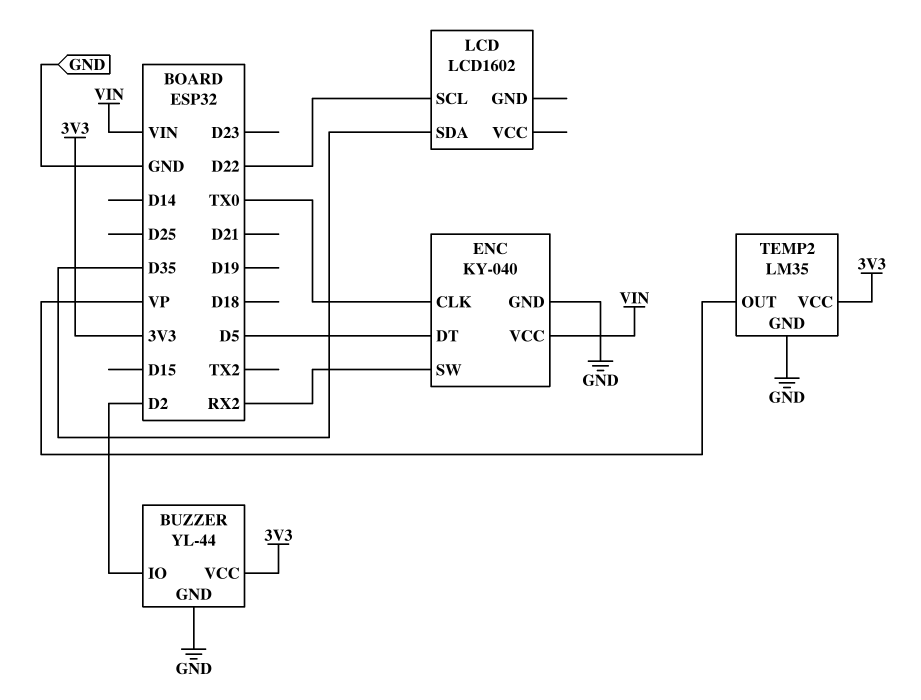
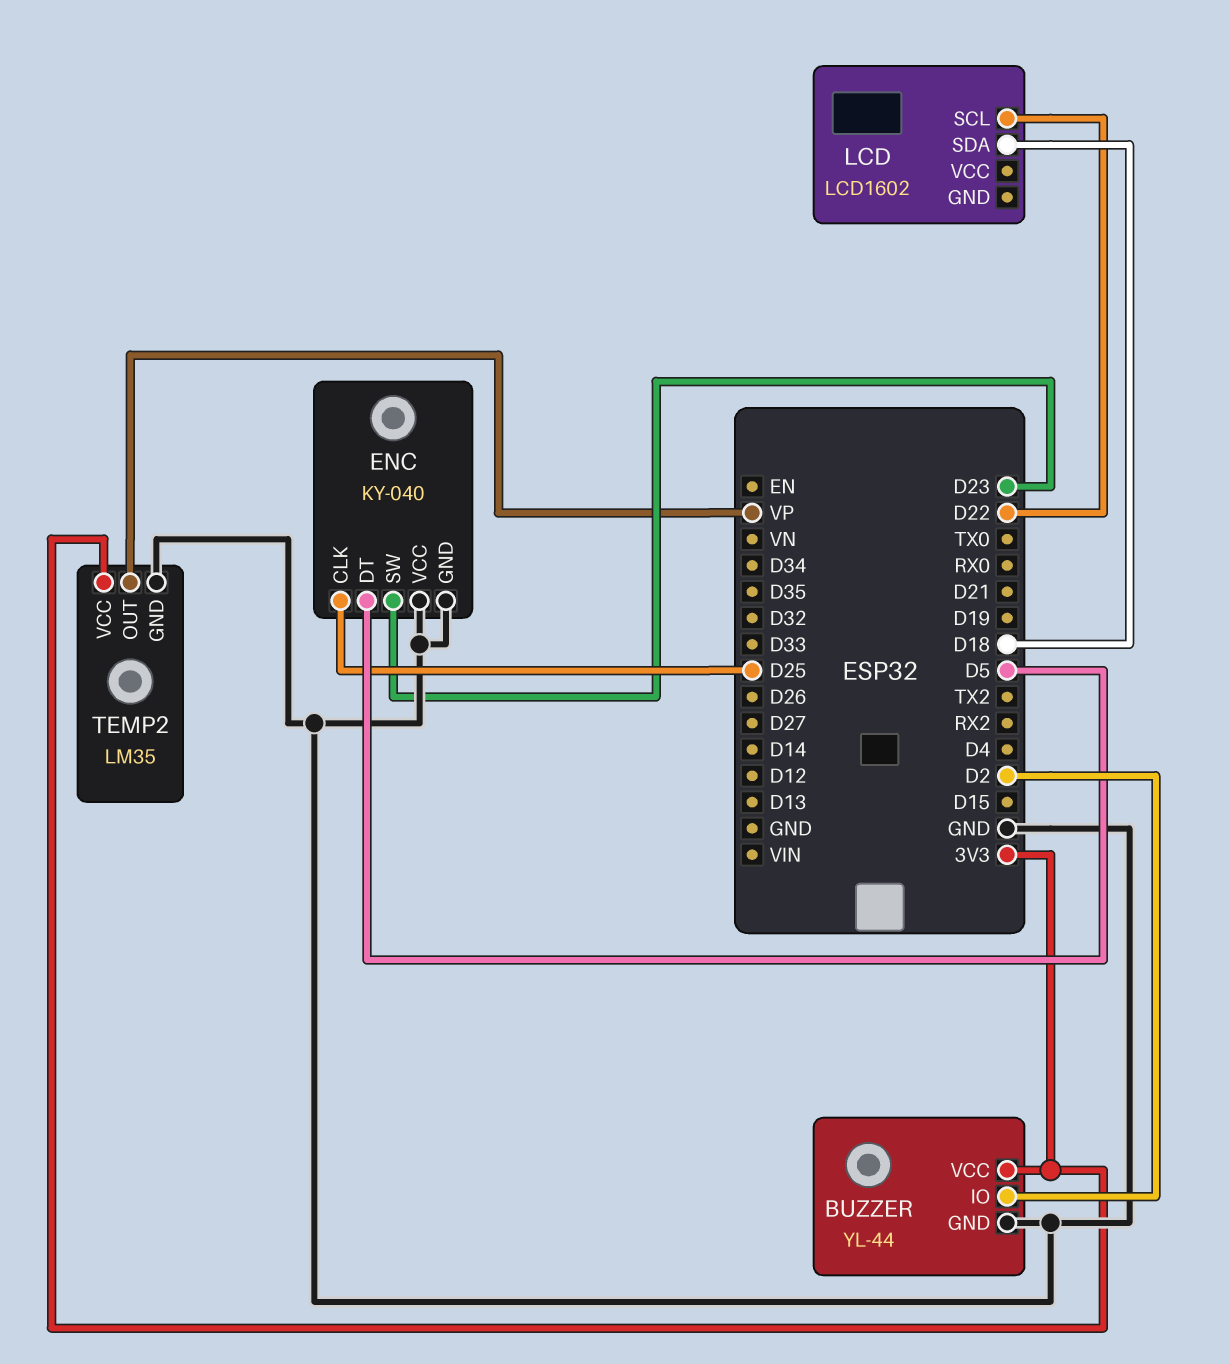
ENC pin CLK: TX0 -> D25
ENC pin SW: RX2 -> D23
ENC pin VCC: VIN -> GND
LCD pin SDA: D35 -> D18

